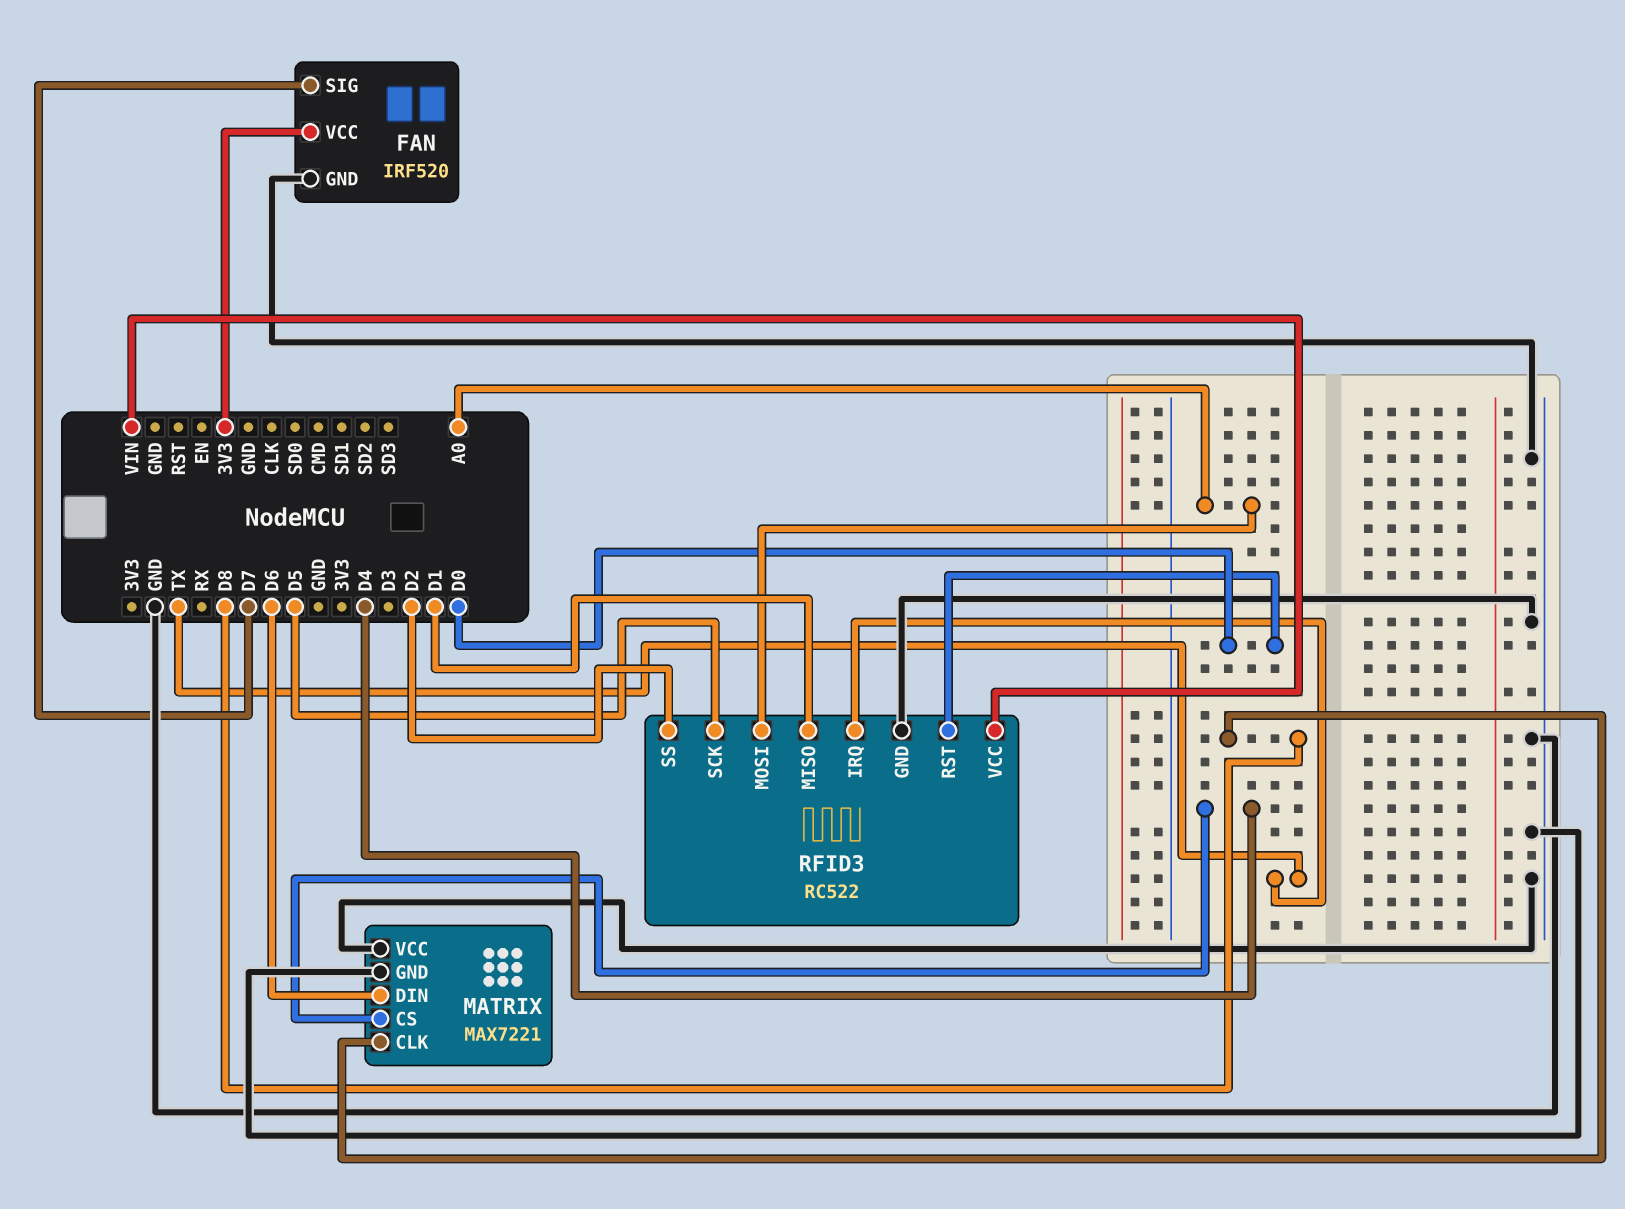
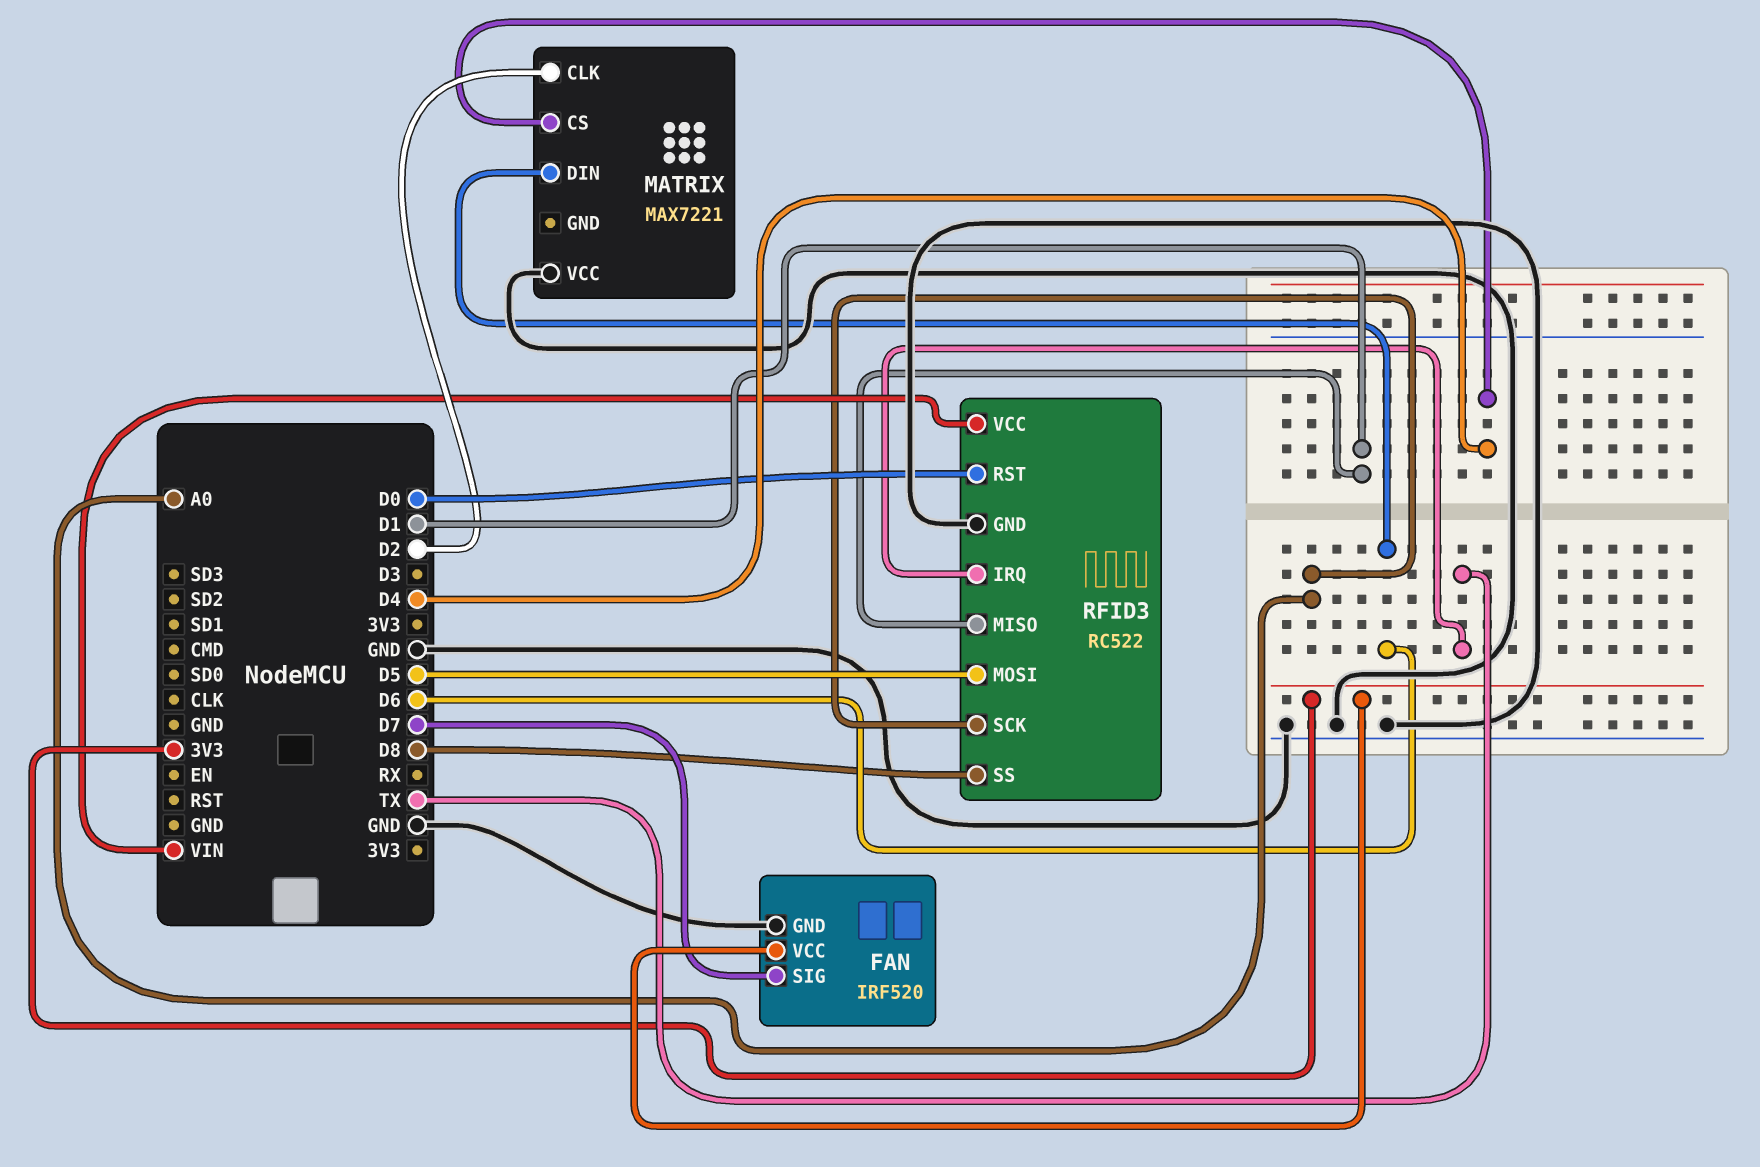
MATRIX pin CLK: D8 -> D2
MATRIX pin GND: GND -> none
RFID3 pin MOSI: A0 -> D5
RFID3 pin SCK: D5 -> A0
RFID3 pin SS: D2 -> D8

